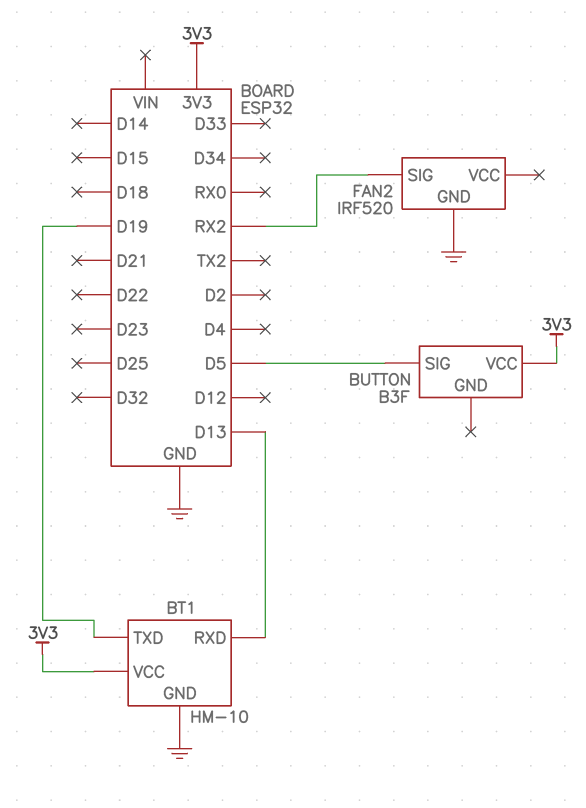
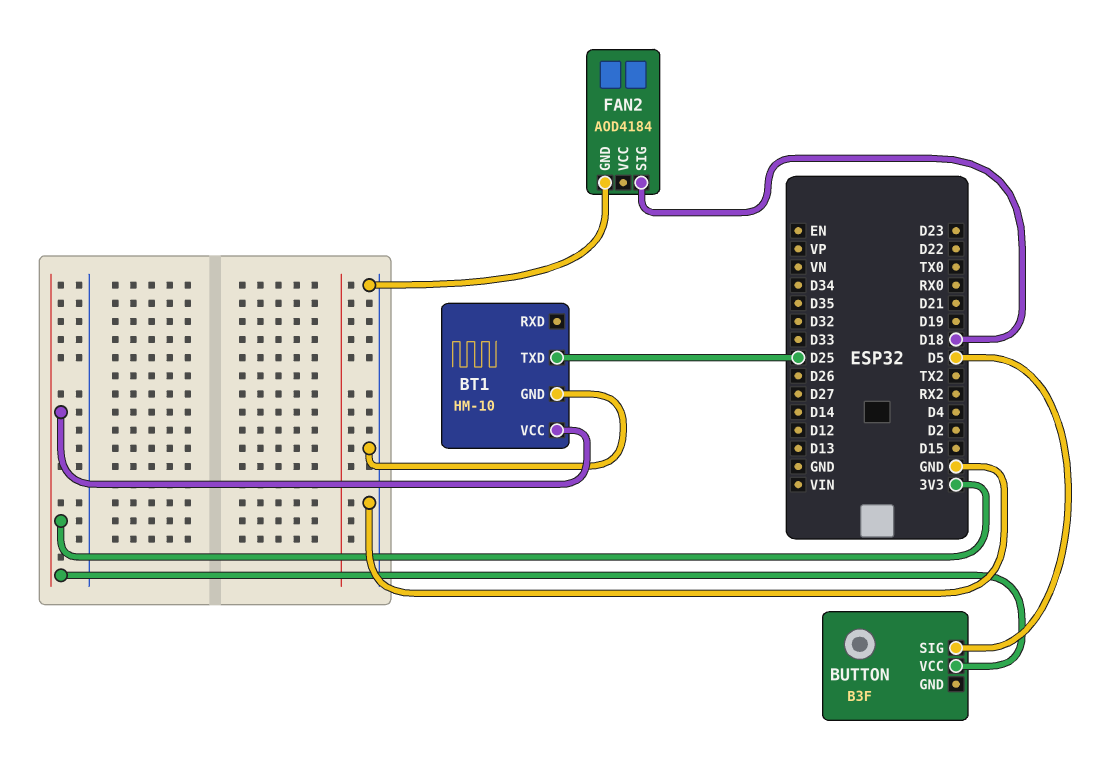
BT1 pin RXD: D13 -> none
BT1 pin TXD: D19 -> D25
FAN2: IRF520 -> AOD4184
FAN2 pin SIG: RX2 -> D18

